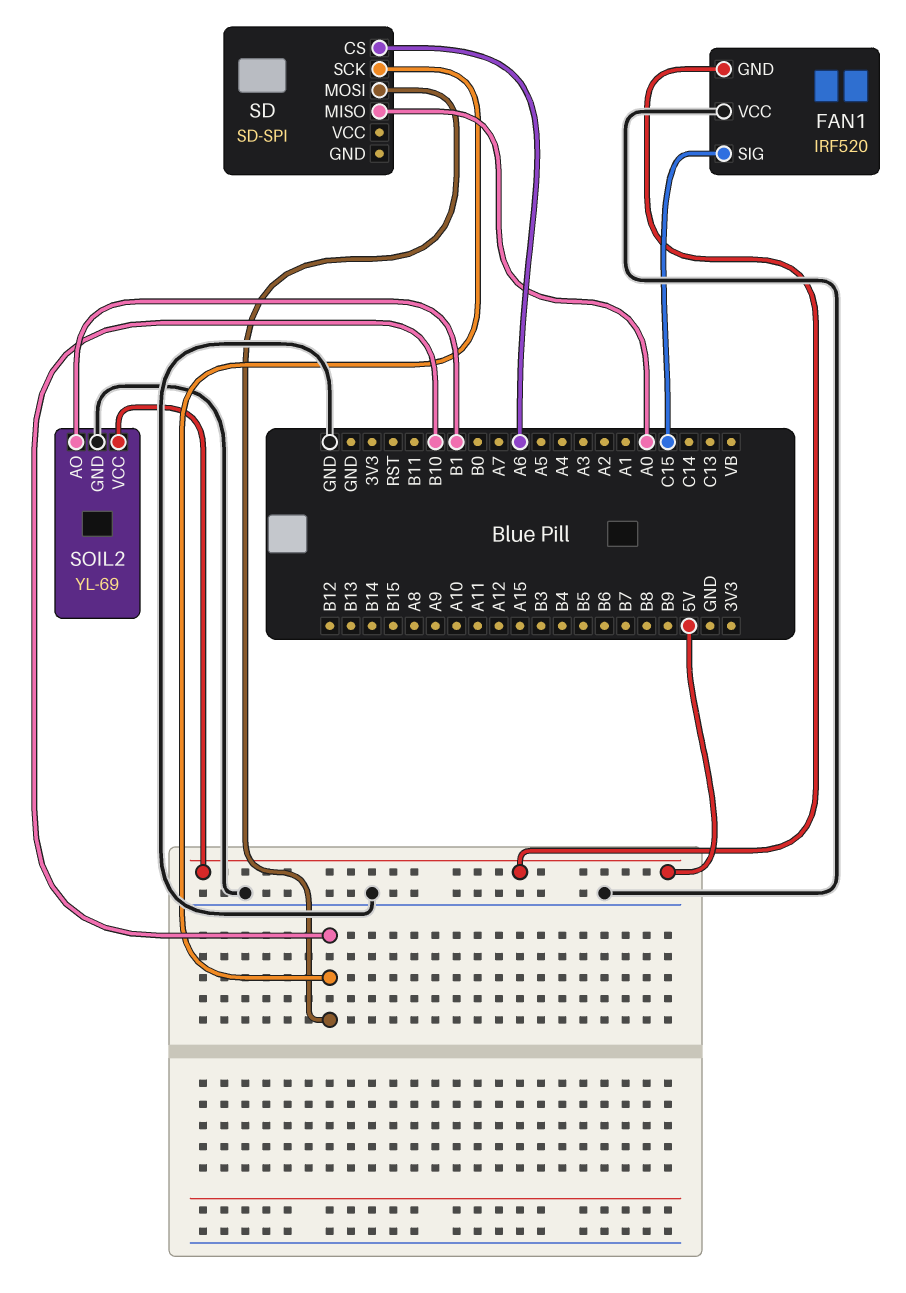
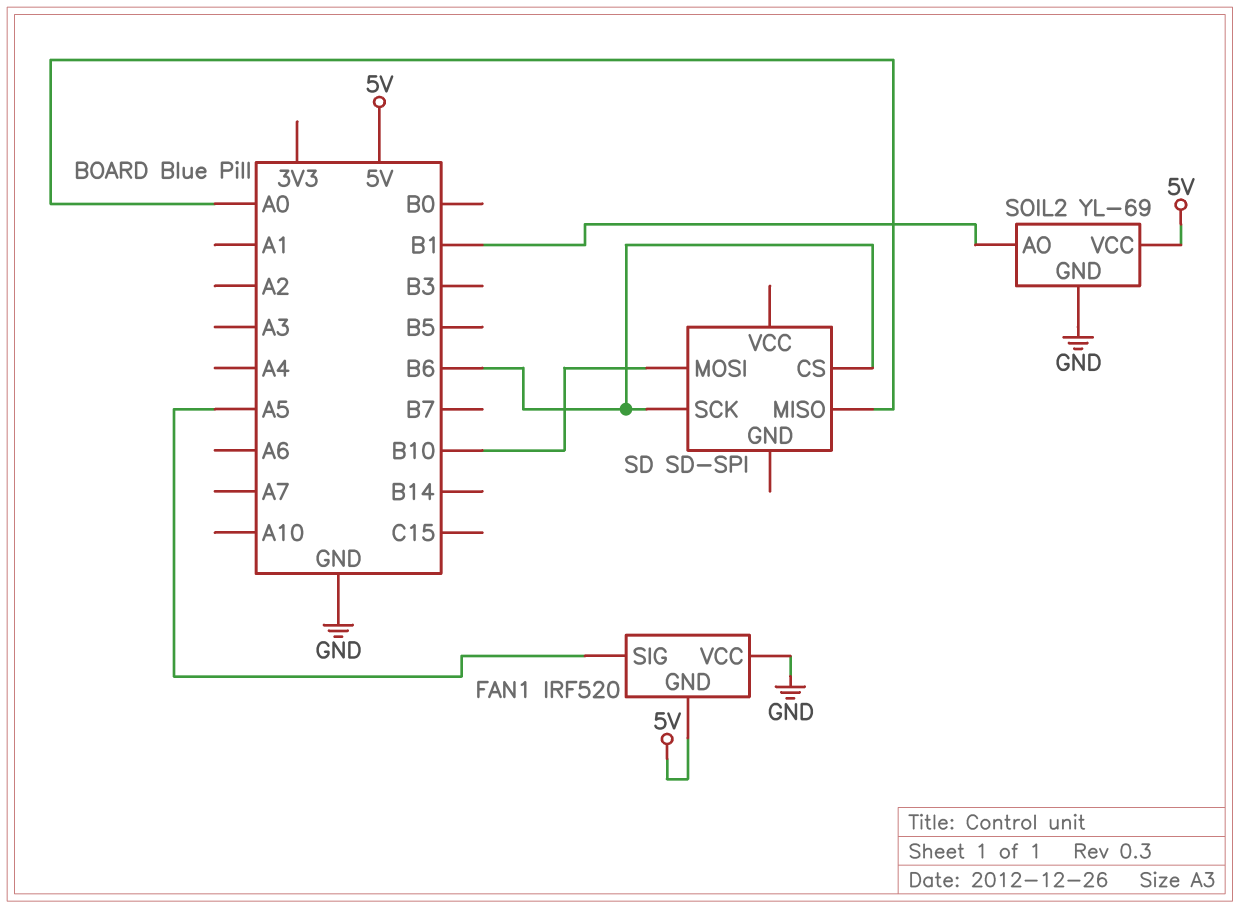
FAN1 pin SIG: C15 -> A5
SD pin CS: A6 -> B6
SD pin SCK: B10 -> B6

